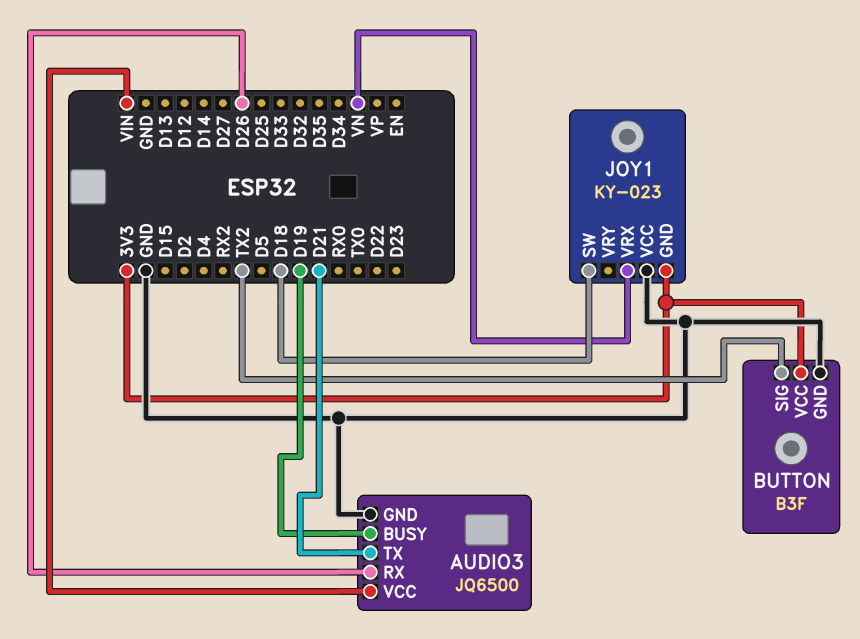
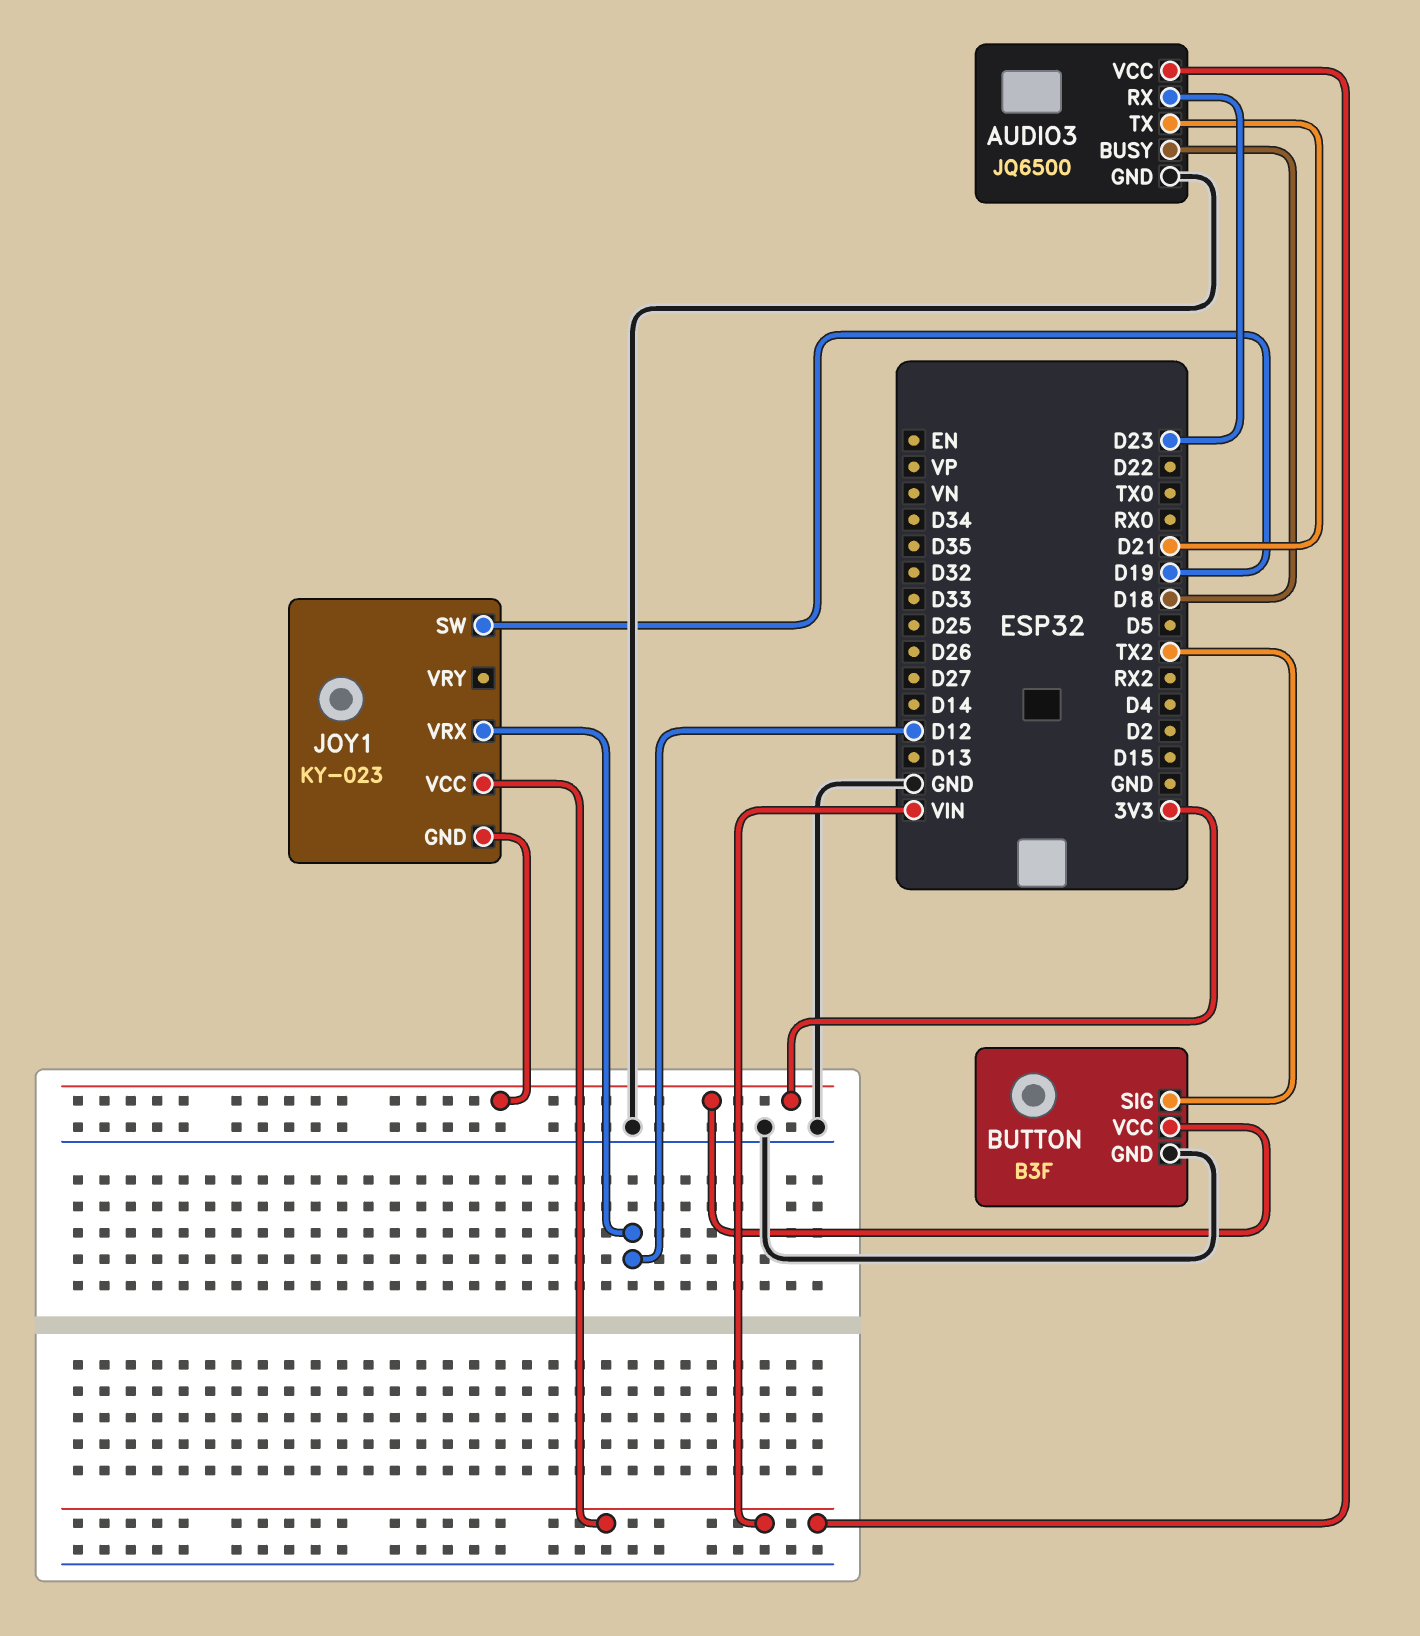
AUDIO3 pin BUSY: D19 -> D18
AUDIO3 pin RX: D26 -> D23
JOY1 pin SW: D18 -> D19
JOY1 pin VCC: GND -> VIN
JOY1 pin VRX: VN -> D12

